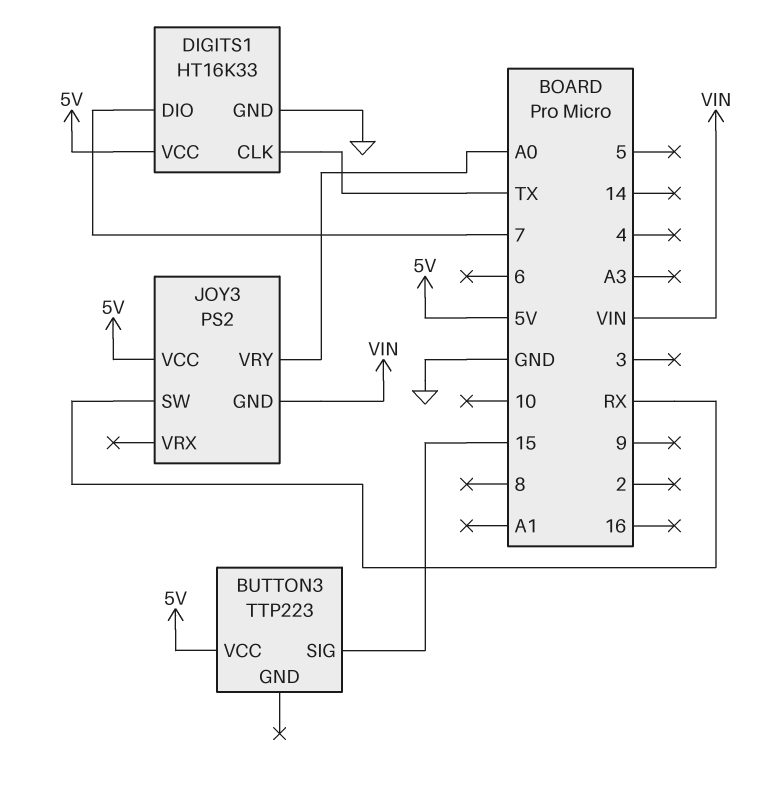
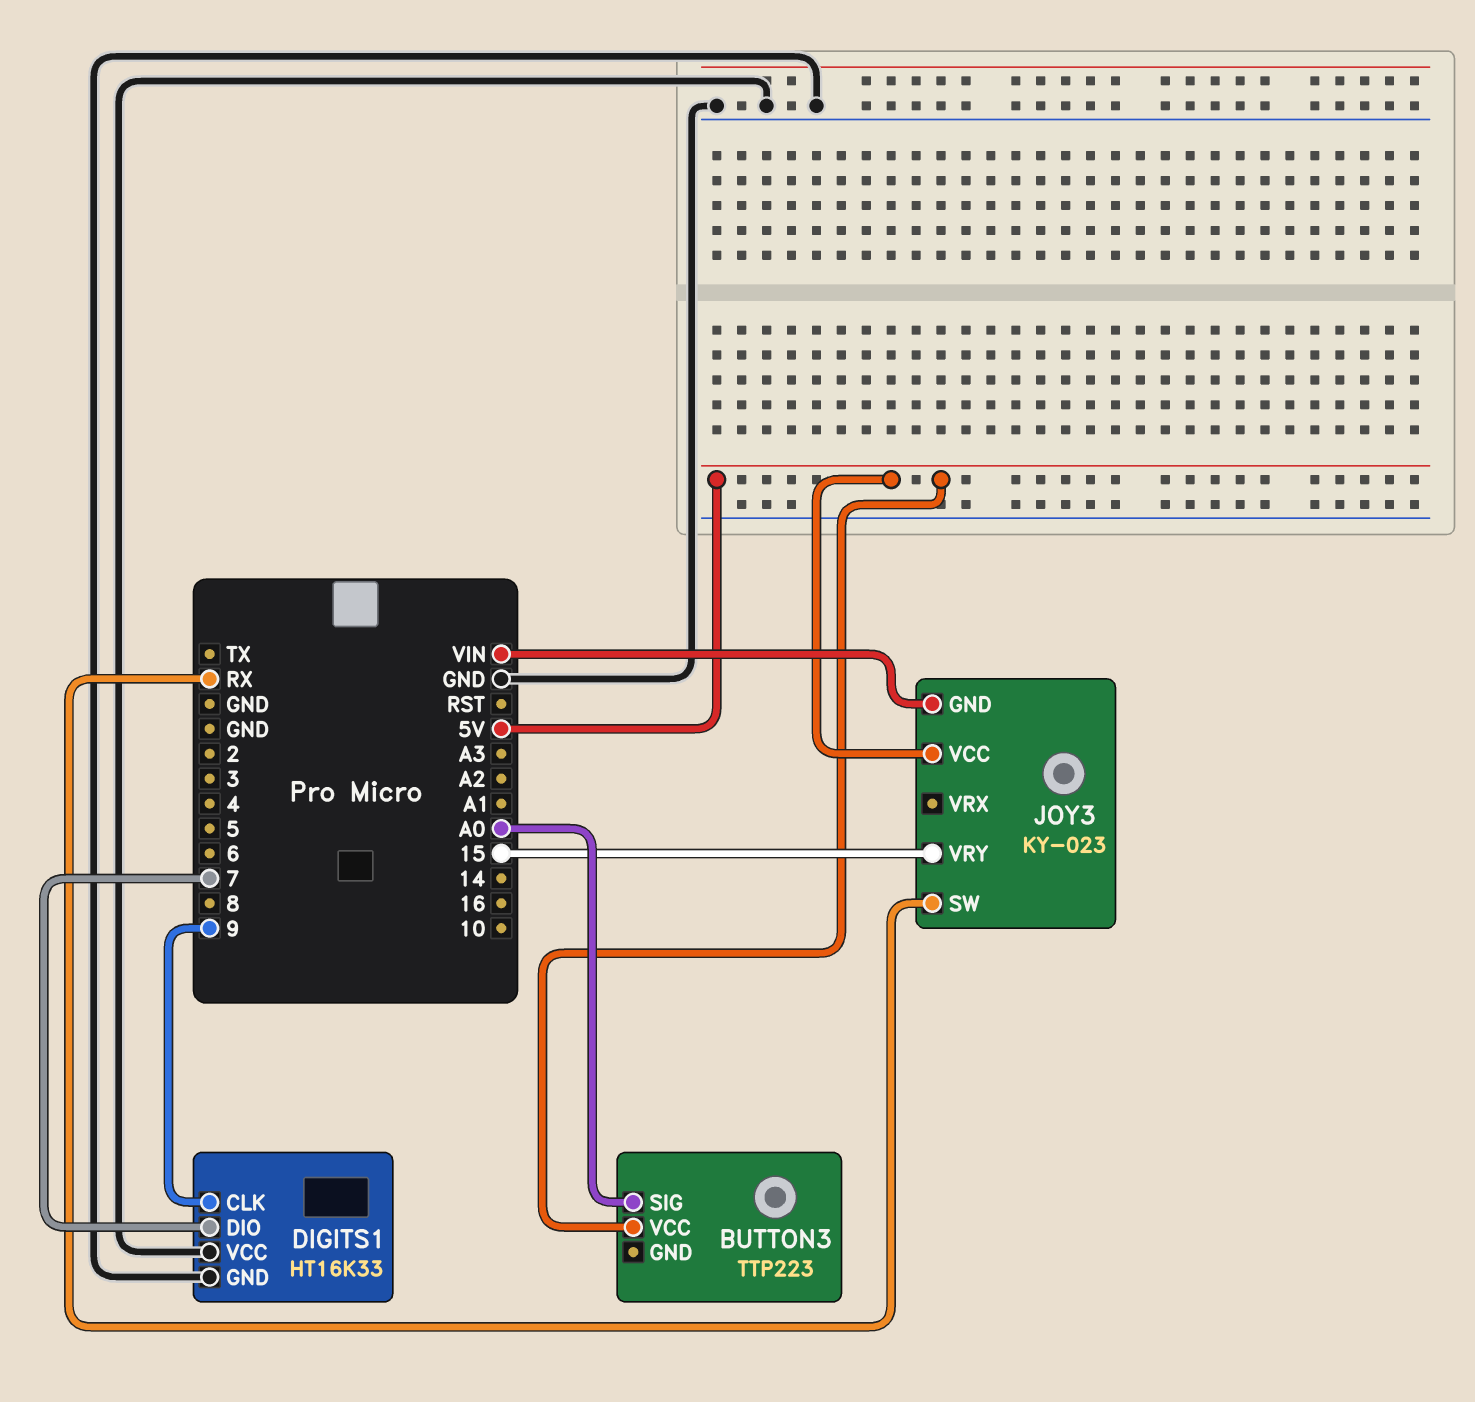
BUTTON3 pin SIG: 15 -> A0
DIGITS1 pin CLK: TX -> 9
DIGITS1 pin VCC: 5V -> GND
JOY3: PS2 -> KY-023
JOY3 pin VRY: A0 -> 15

